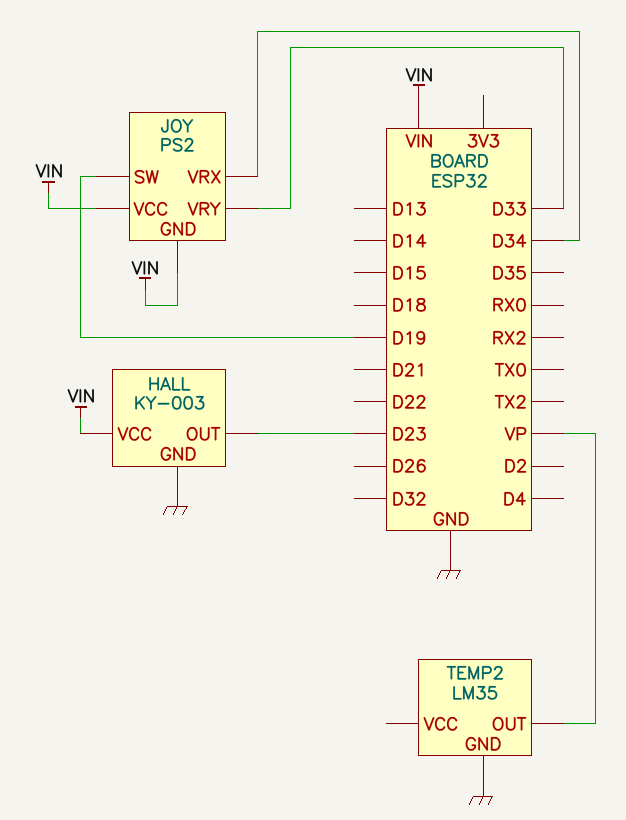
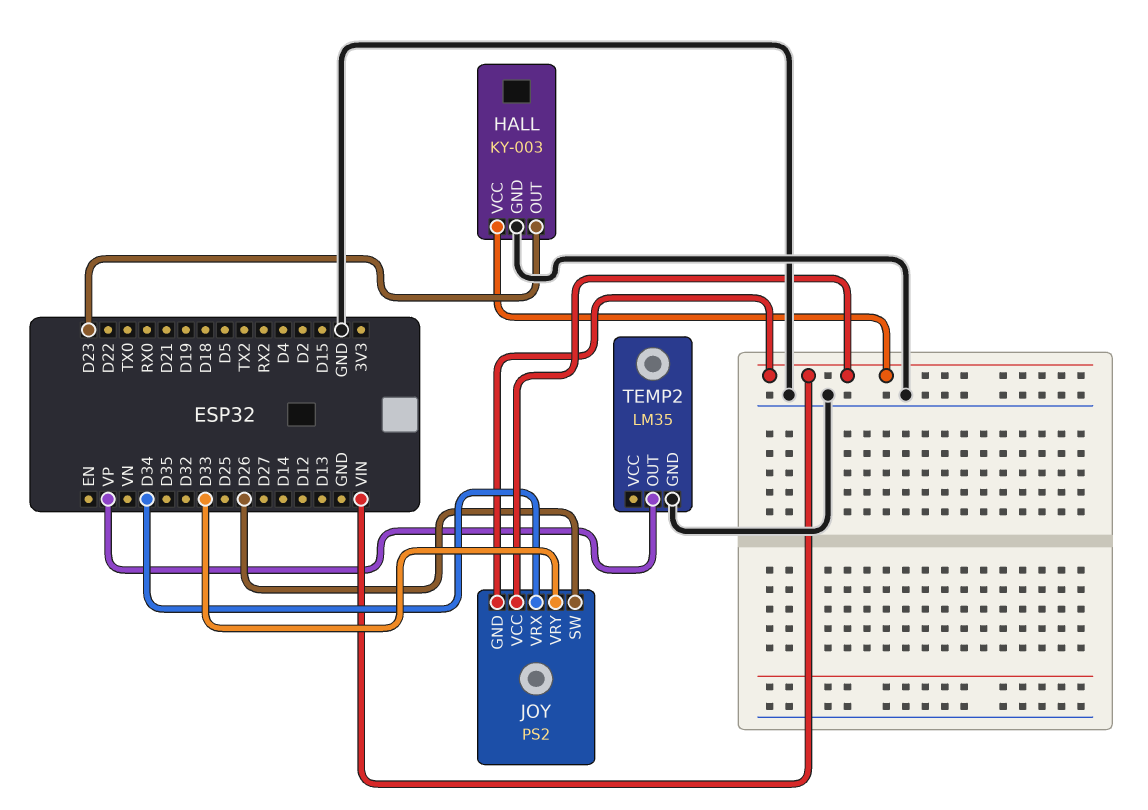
JOY pin SW: D19 -> D26

